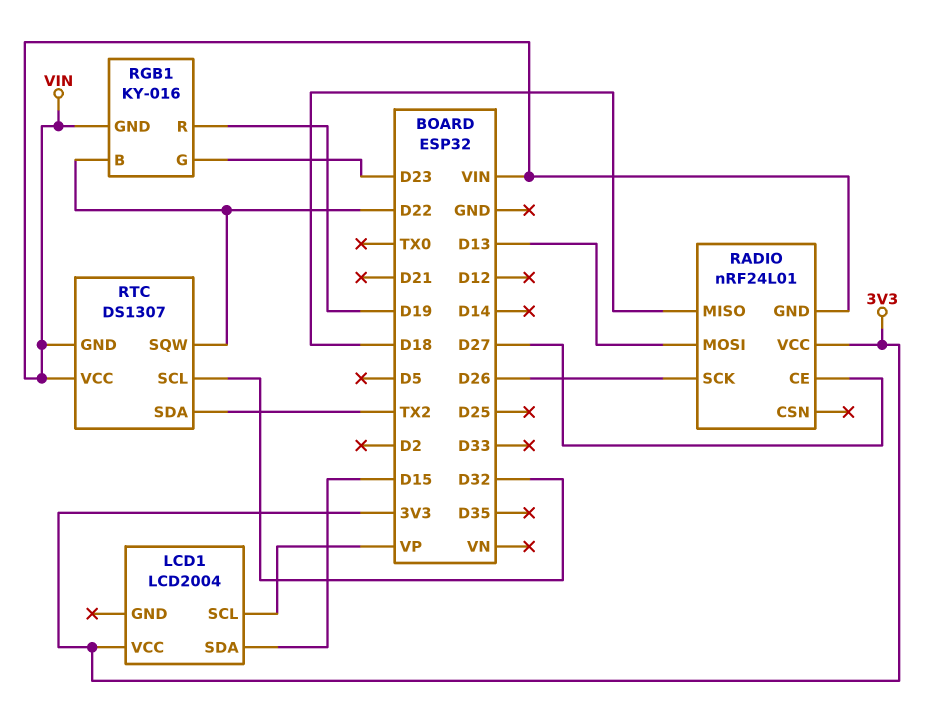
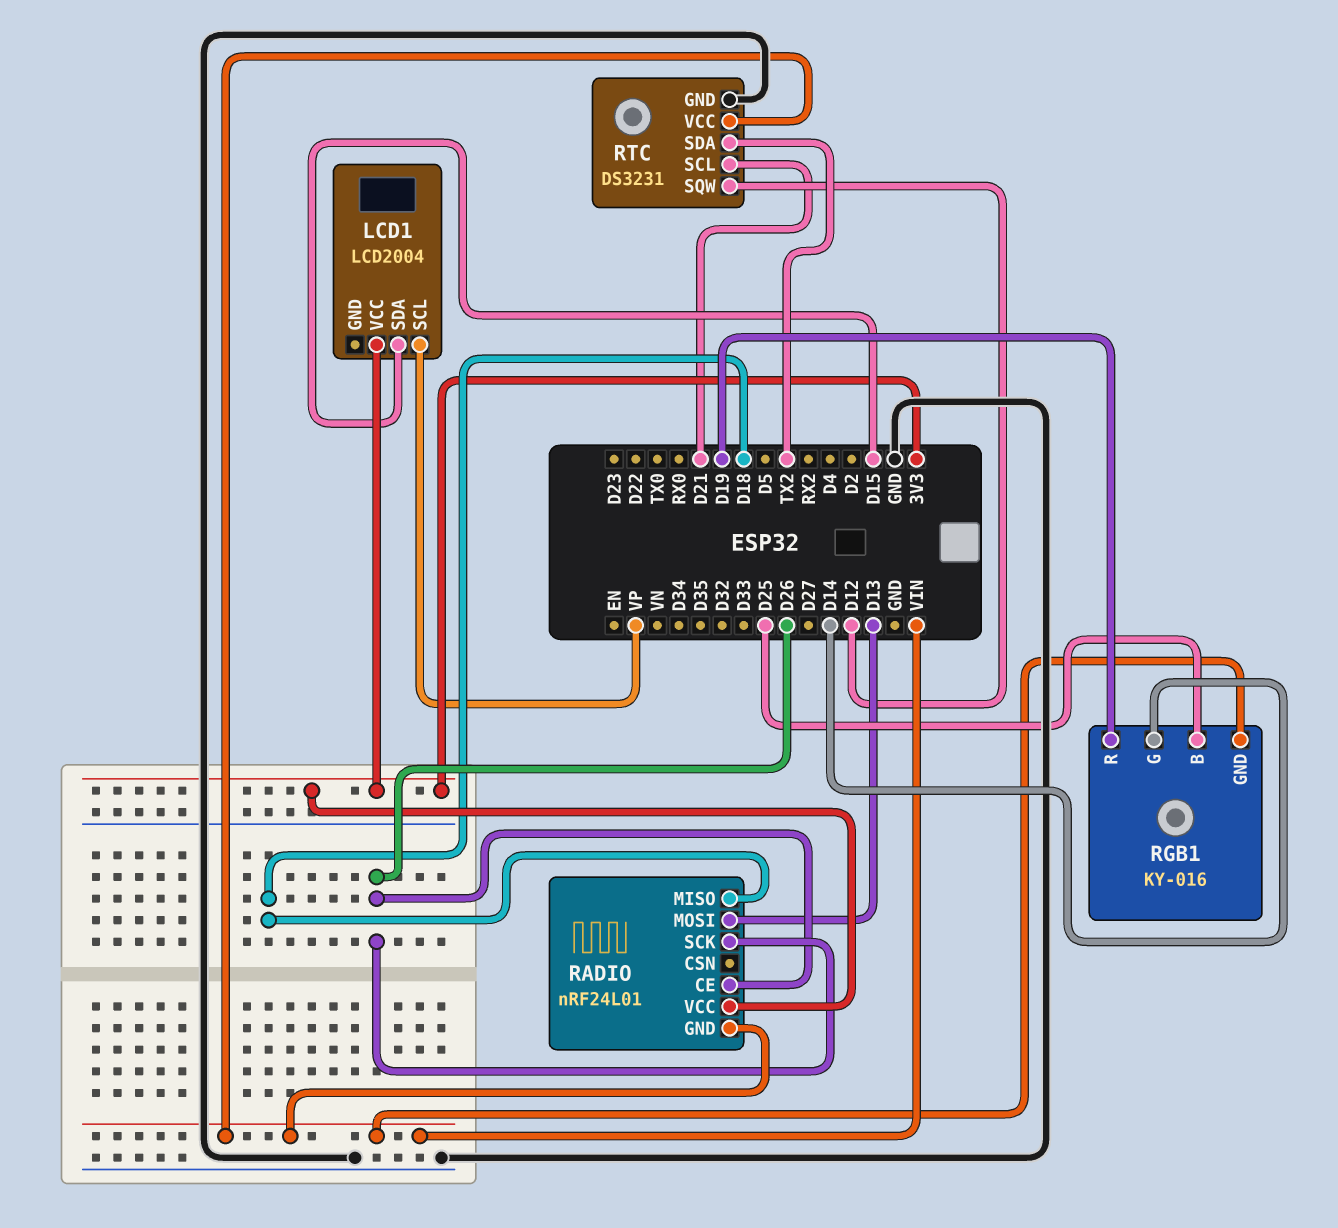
RADIO pin CE: D27 -> D26
RGB1 pin B: D22 -> D25
RGB1 pin G: D23 -> D14
RTC: DS1307 -> DS3231
RTC pin GND: VIN -> GND
RTC pin SCL: D32 -> D21
RTC pin SQW: D22 -> D12

